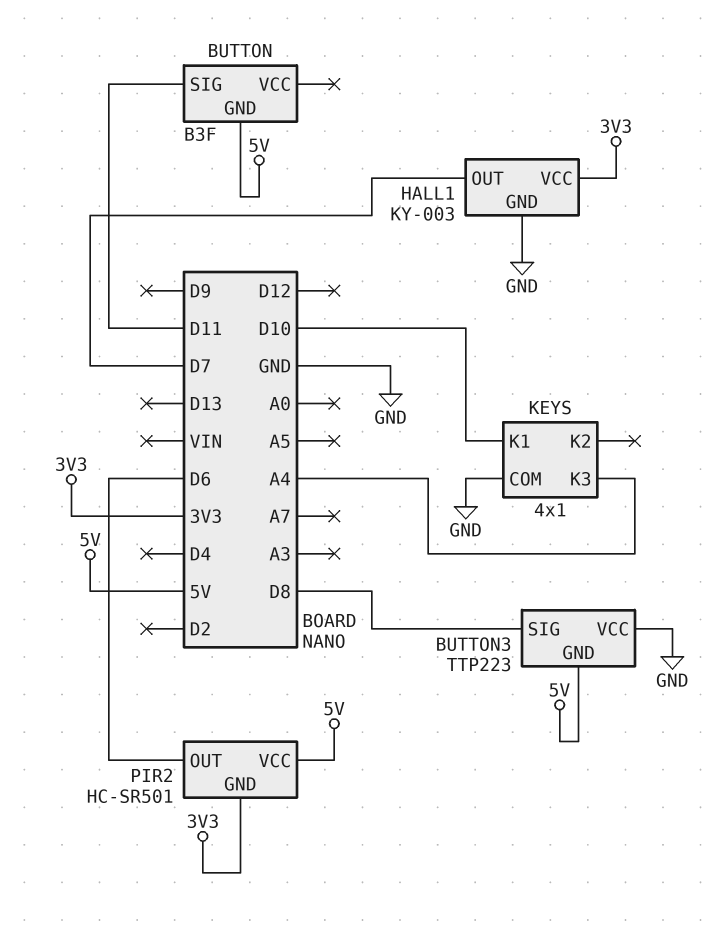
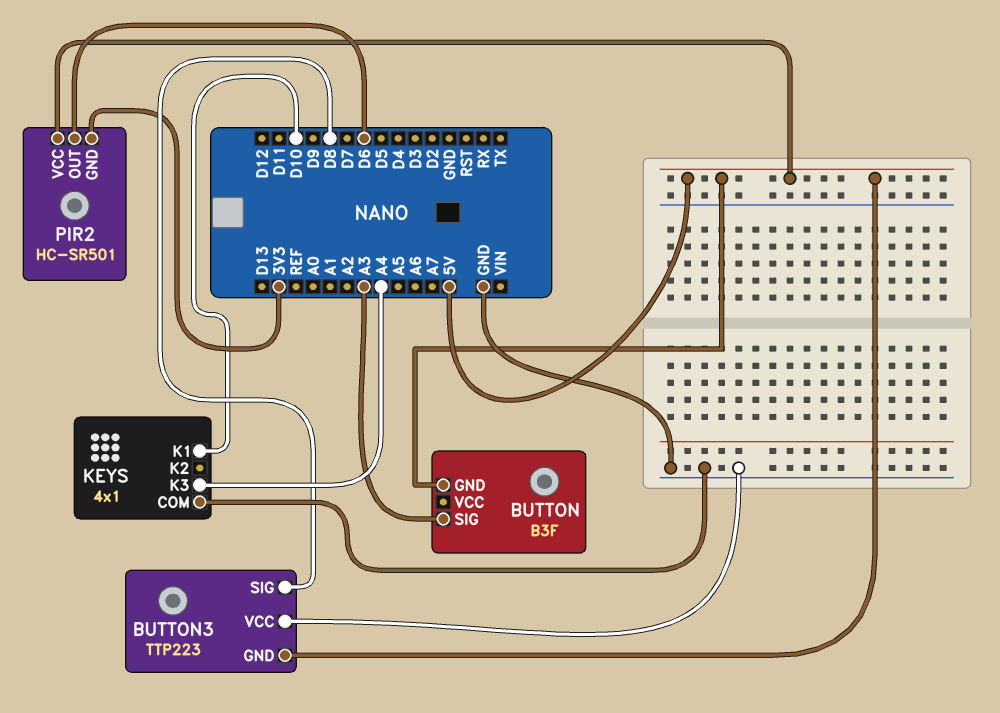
BUTTON pin SIG: D11 -> A3
HALL1: KY-003 -> none
HALL1 pin GND: GND -> none
HALL1 pin OUT: D7 -> none
HALL1 pin VCC: 3V3 -> none

